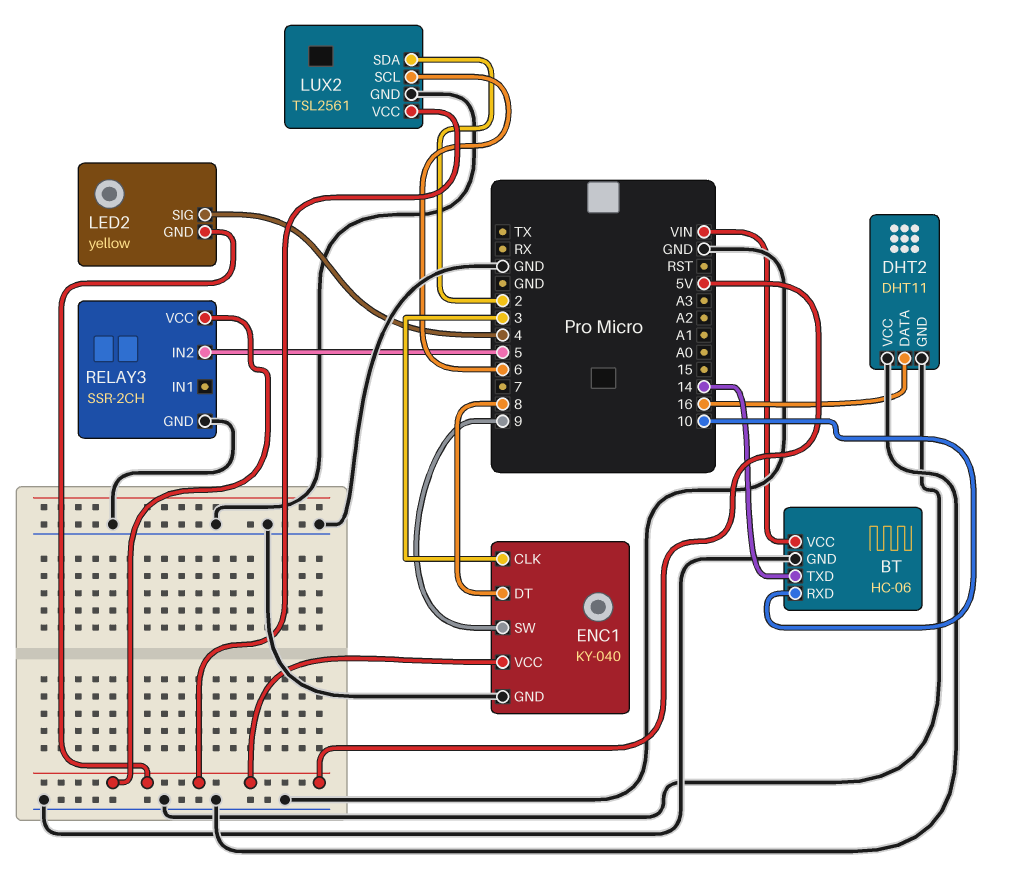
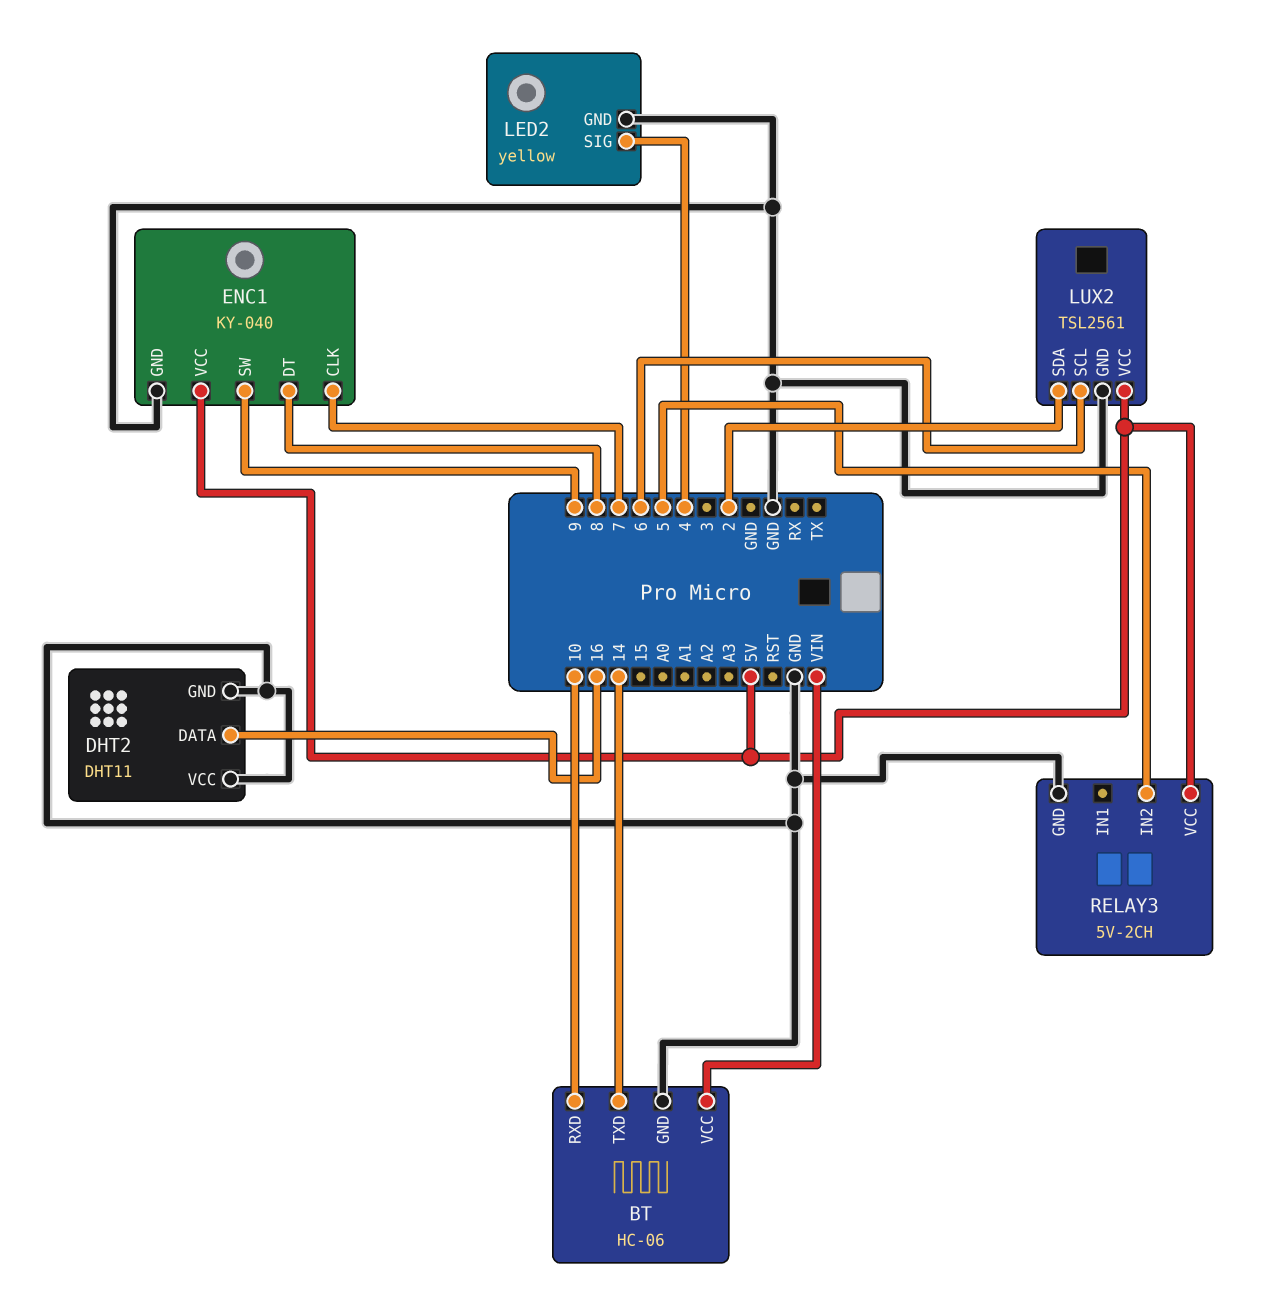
ENC1 pin CLK: 3 -> 7
LED2 pin GND: 5V -> GND
RELAY3: SSR-2CH -> 5V-2CH

